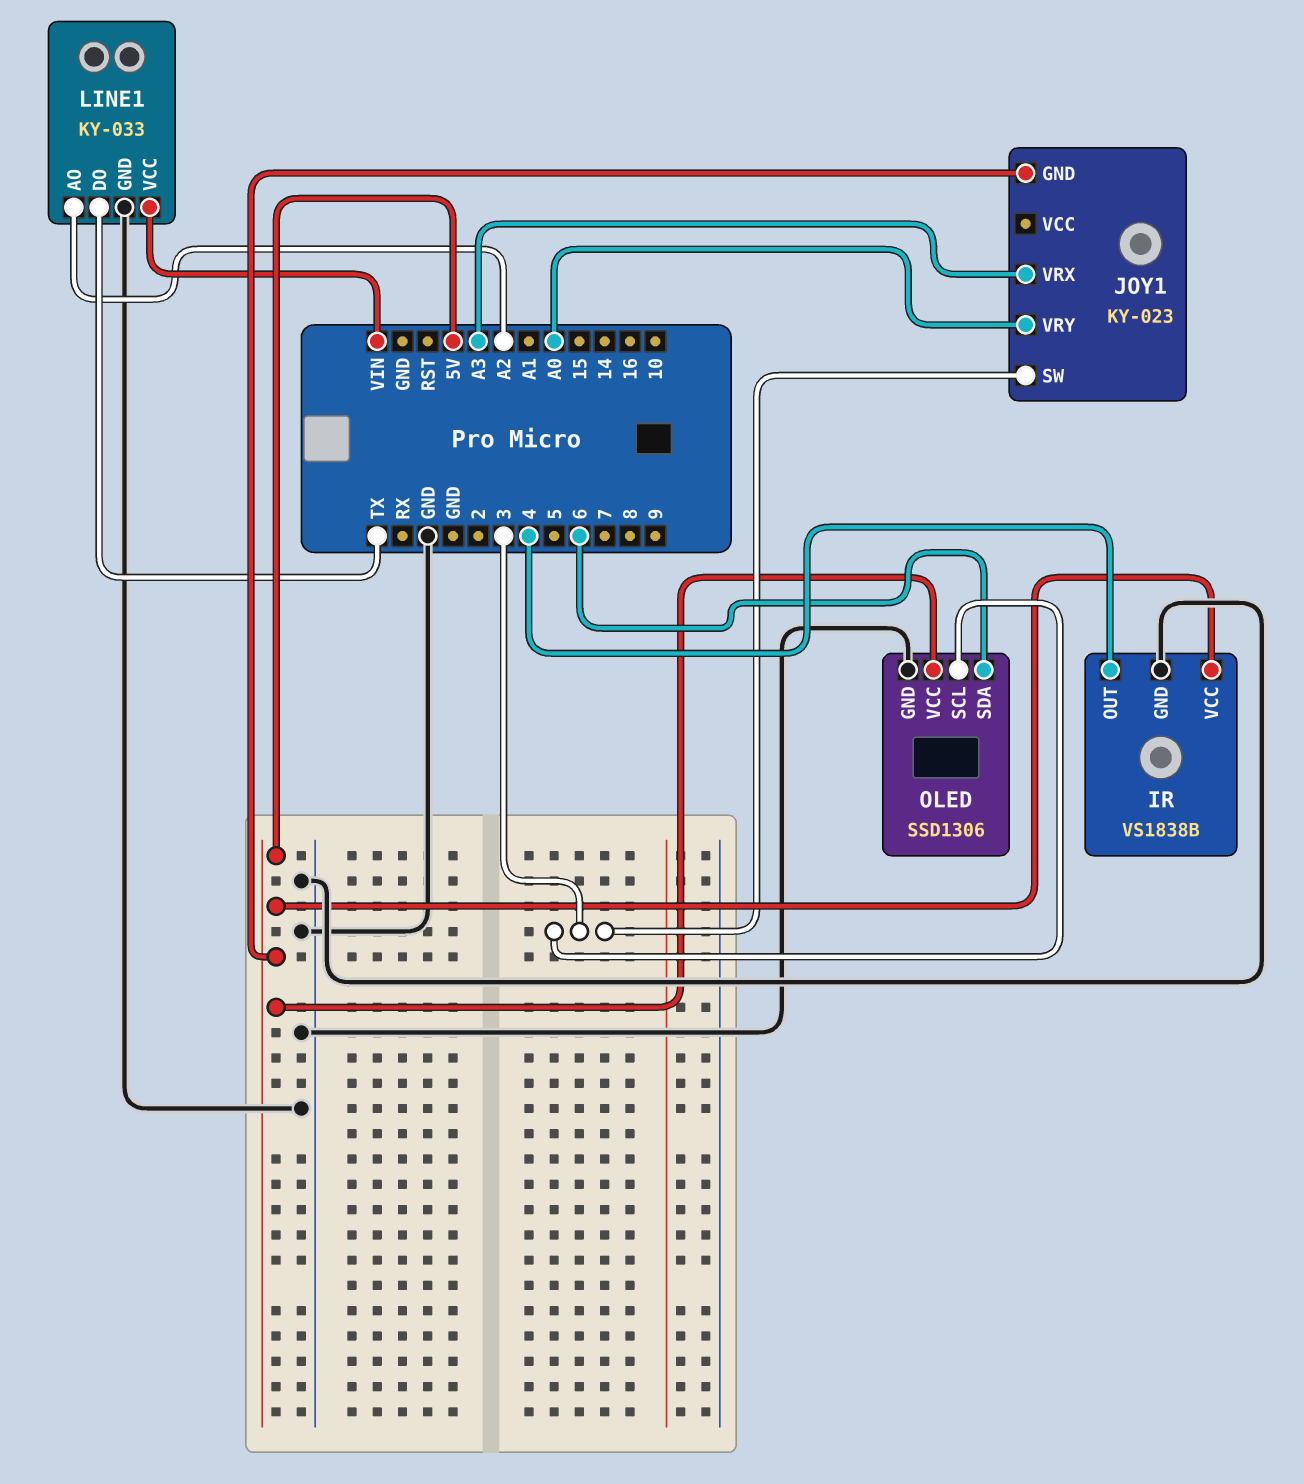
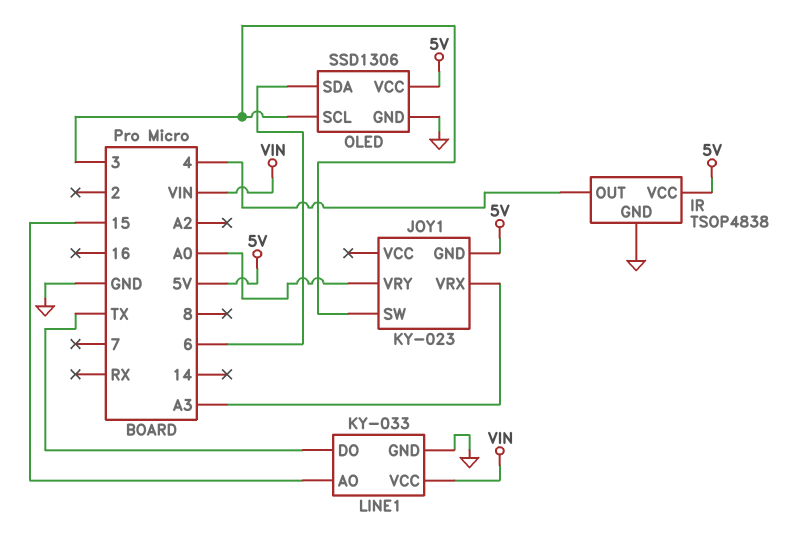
IR: VS1838B -> TSOP4838
LINE1 pin AO: A2 -> 15

